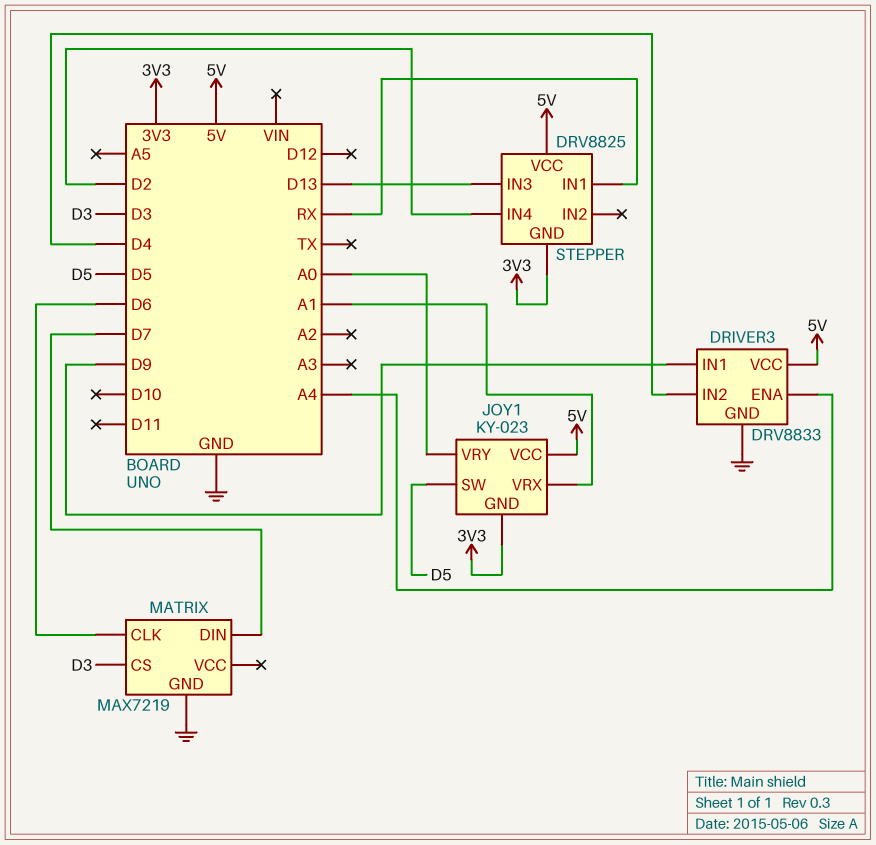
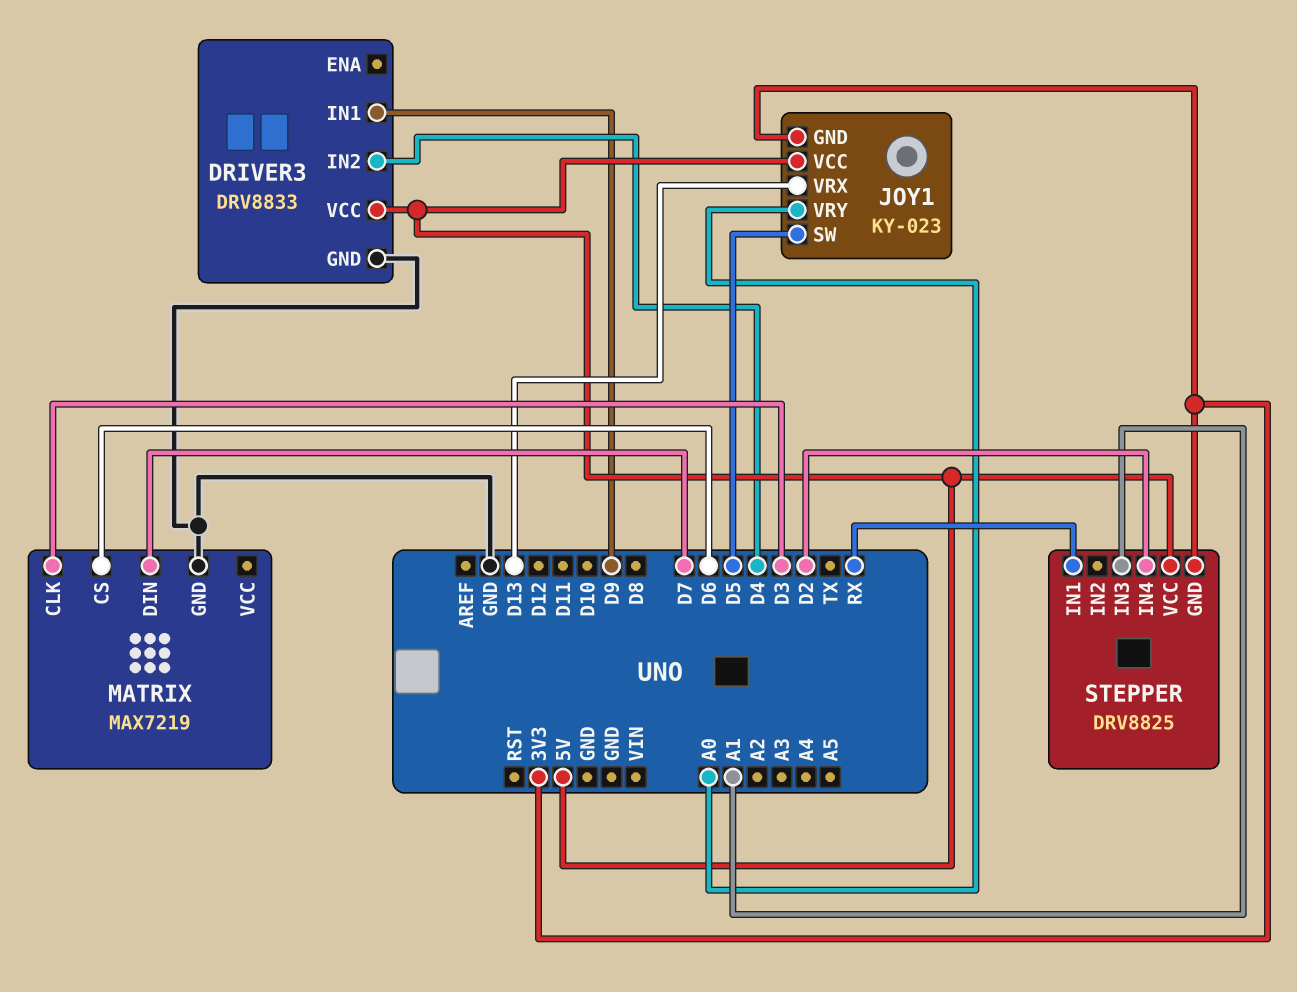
DRIVER3 pin ENA: A4 -> none
JOY1 pin VRX: A1 -> D13
MATRIX pin CLK: D6 -> D3
MATRIX pin CS: D3 -> D6
STEPPER pin IN3: D13 -> A1

